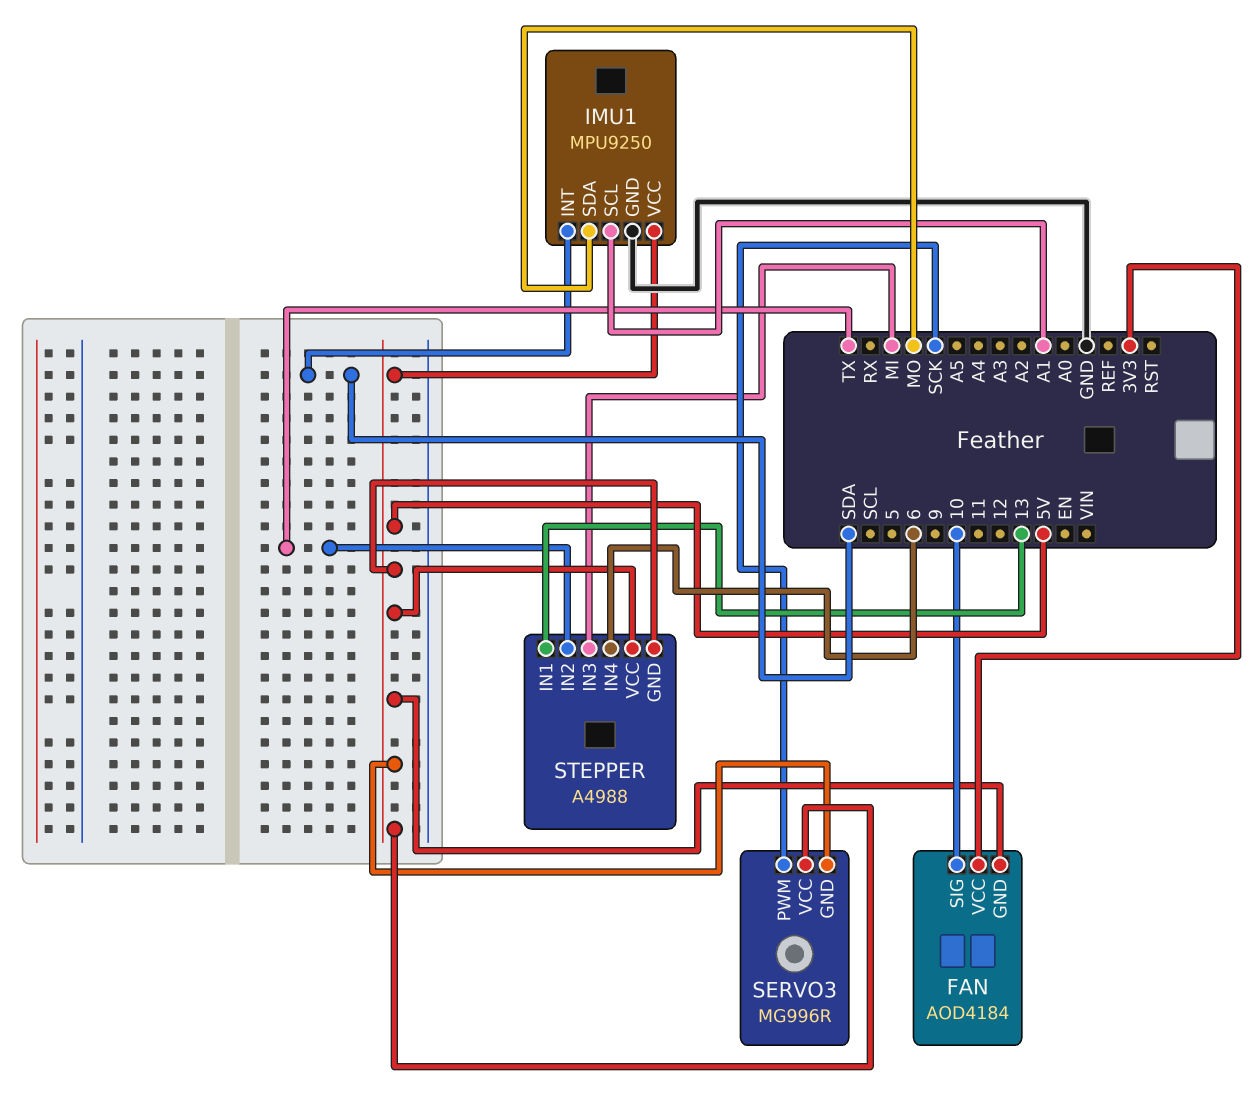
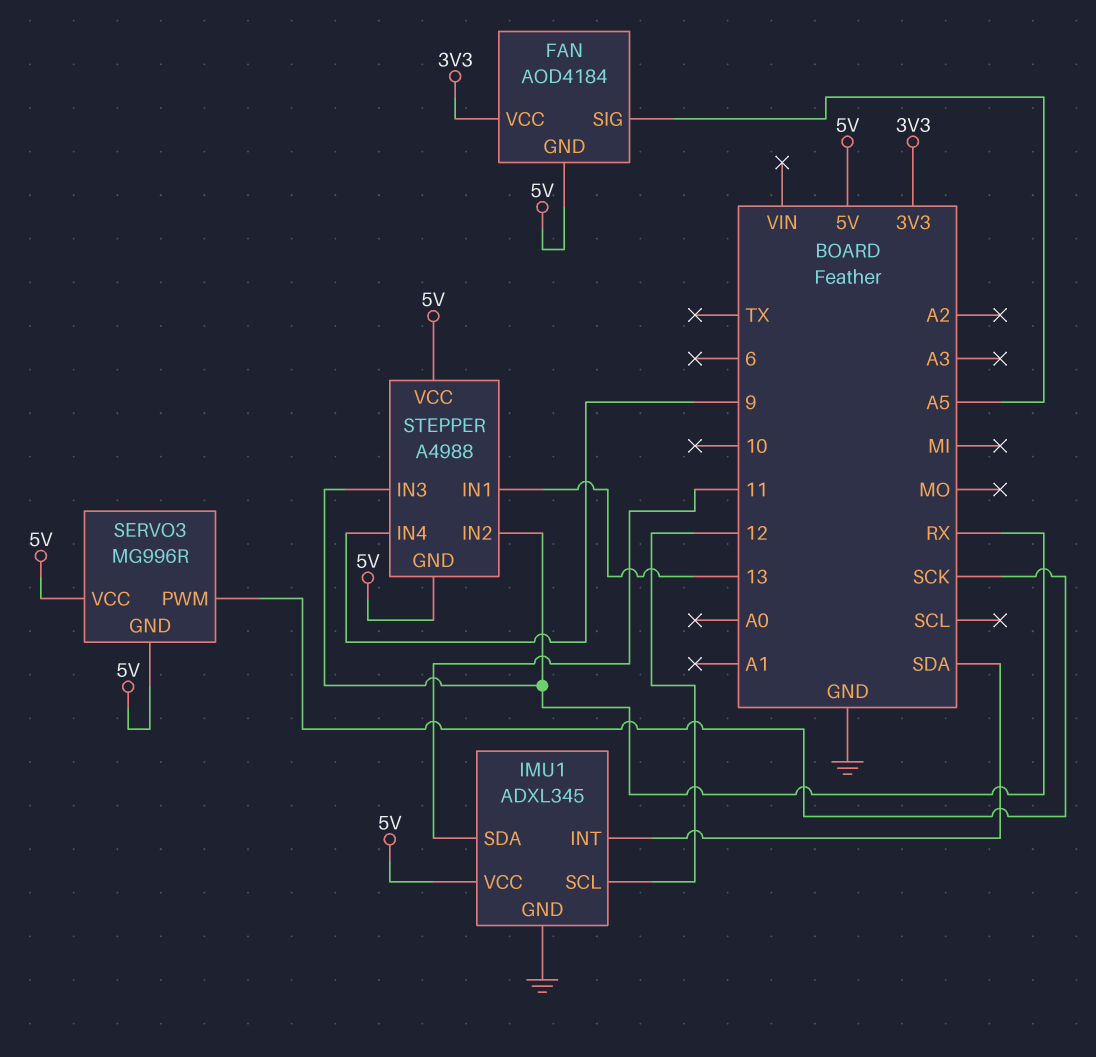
FAN pin SIG: 10 -> A5
IMU1: MPU9250 -> ADXL345
IMU1 pin SCL: A1 -> 12
IMU1 pin SDA: MO -> 11
STEPPER pin IN2: TX -> RX
STEPPER pin IN3: MI -> RX
STEPPER pin IN4: 6 -> 9

